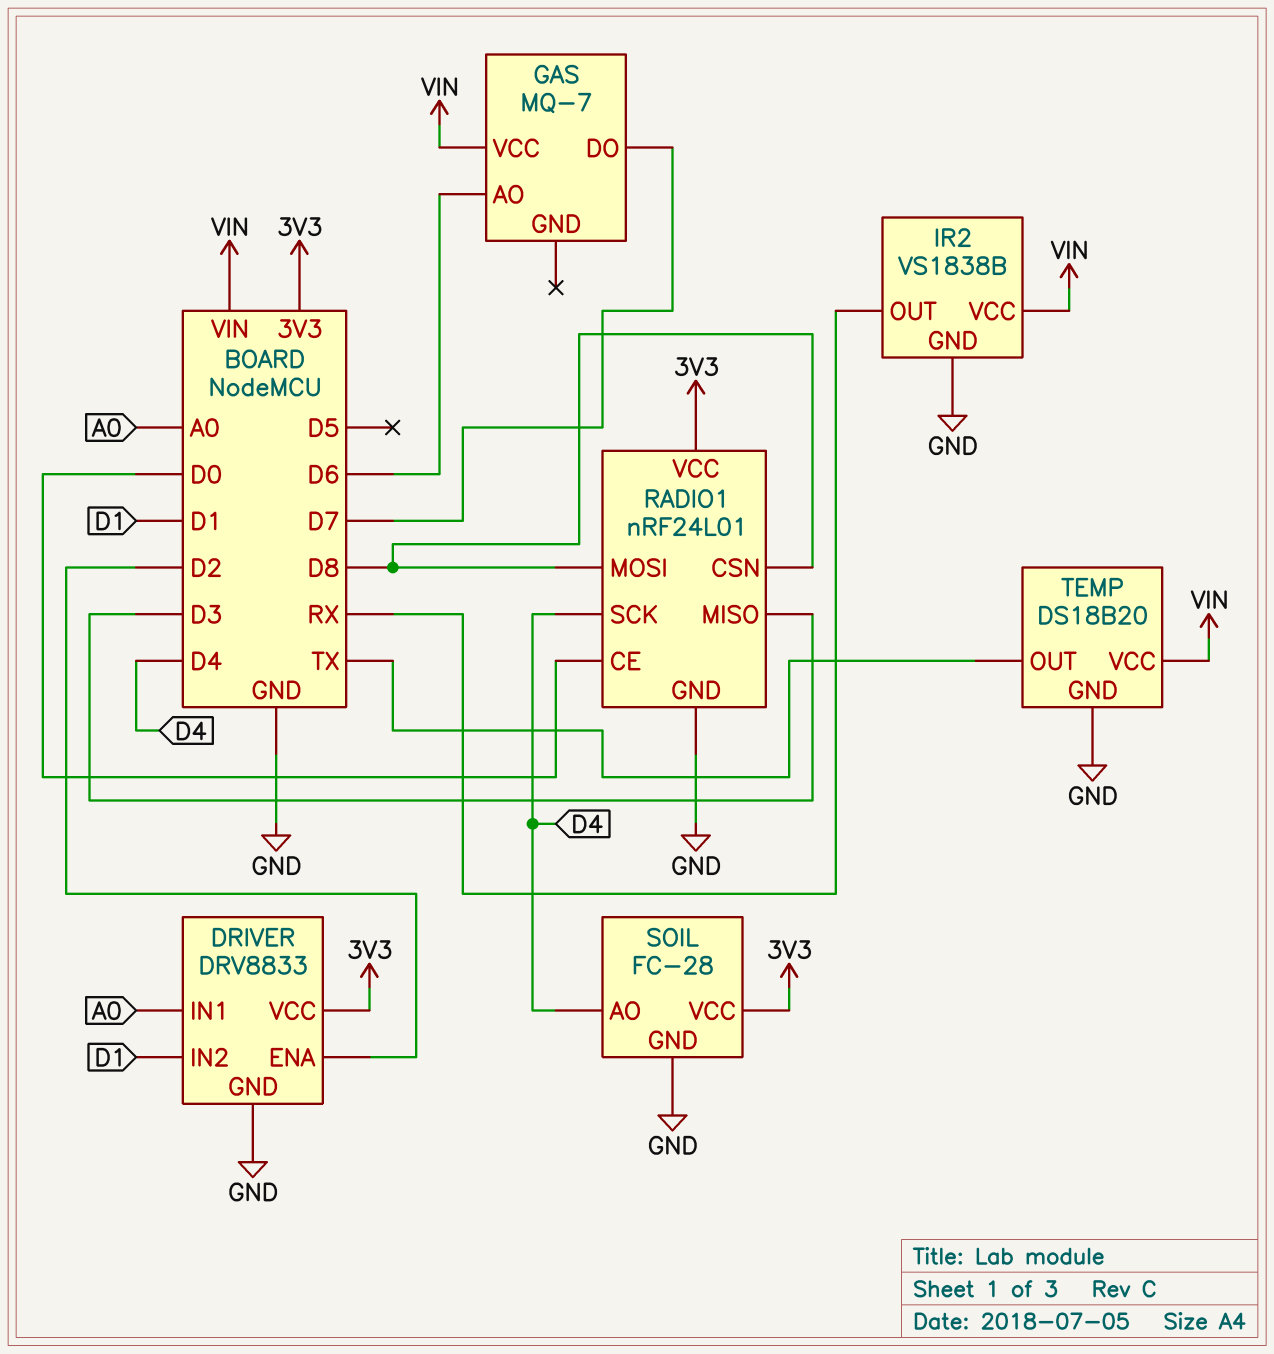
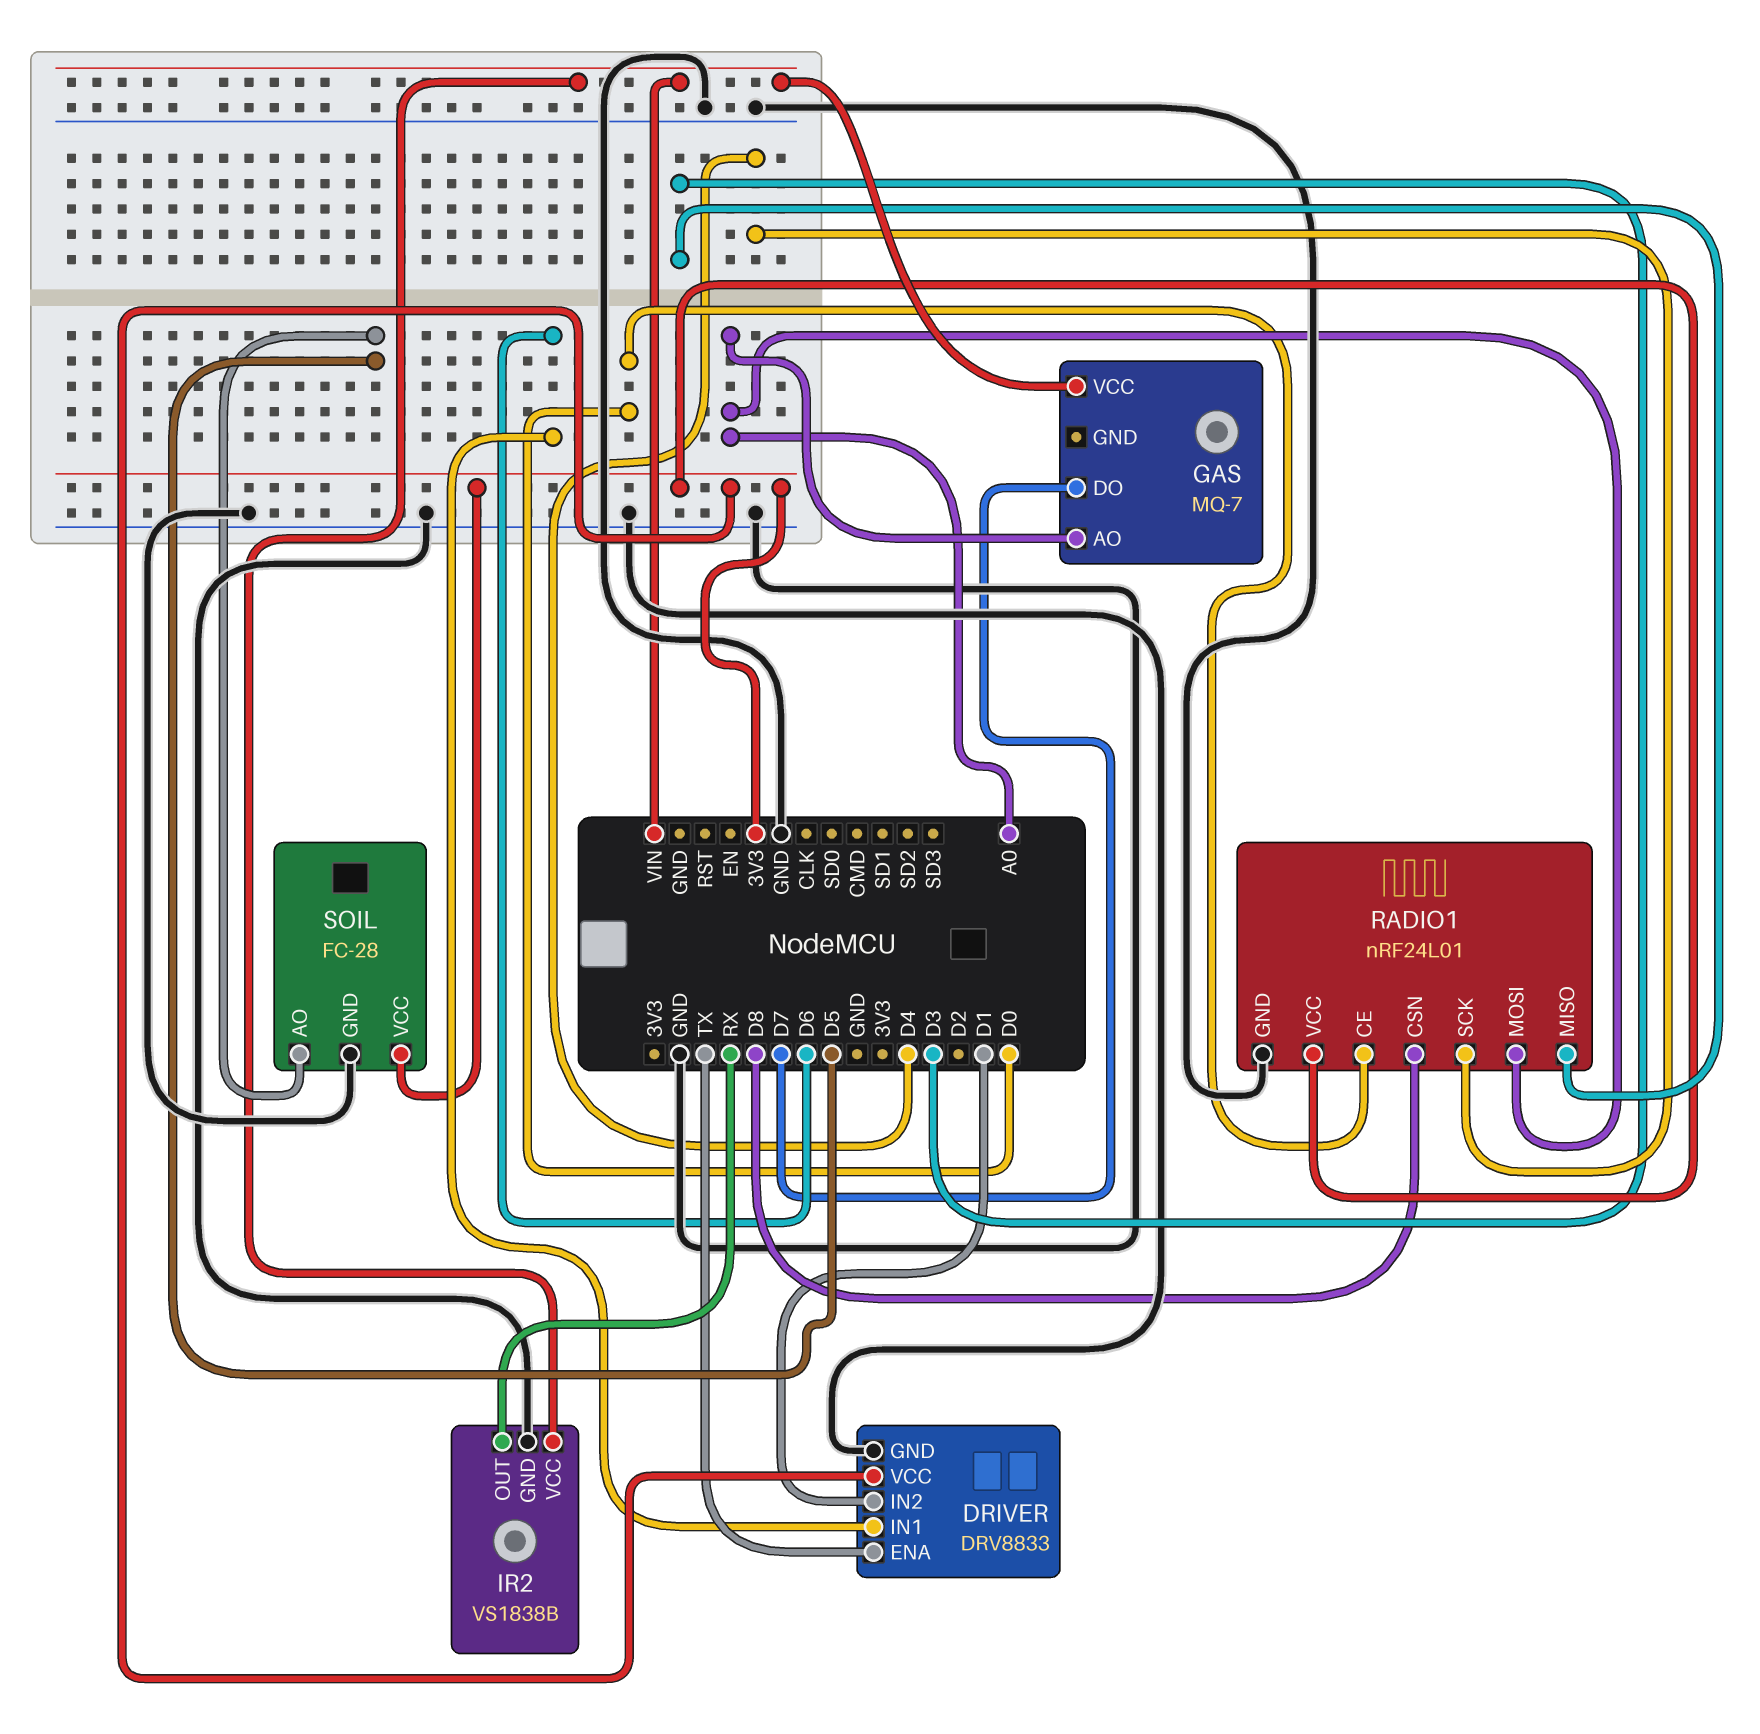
DRIVER pin ENA: D2 -> TX
DRIVER pin IN1: A0 -> D6
GAS pin AO: D6 -> A0
RADIO1 pin MOSI: D8 -> A0
SOIL pin AO: D4 -> D5
TEMP: DS18B20 -> none
TEMP pin GND: GND -> none
TEMP pin OUT: TX -> none
TEMP pin VCC: VIN -> none

